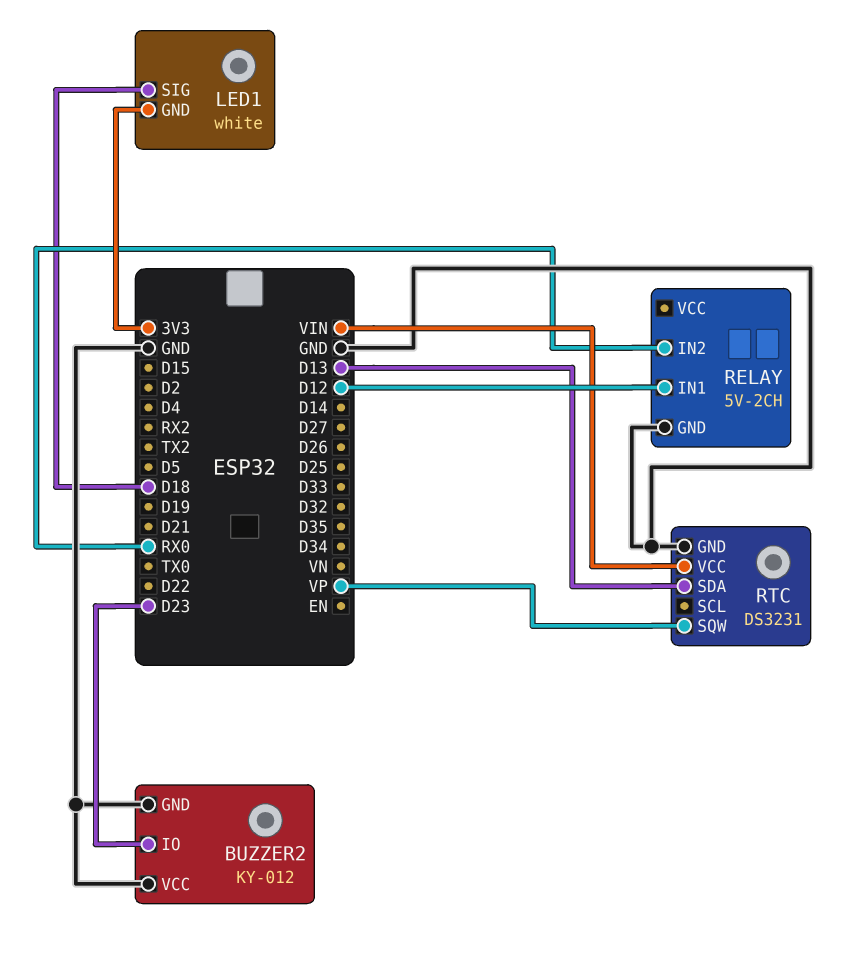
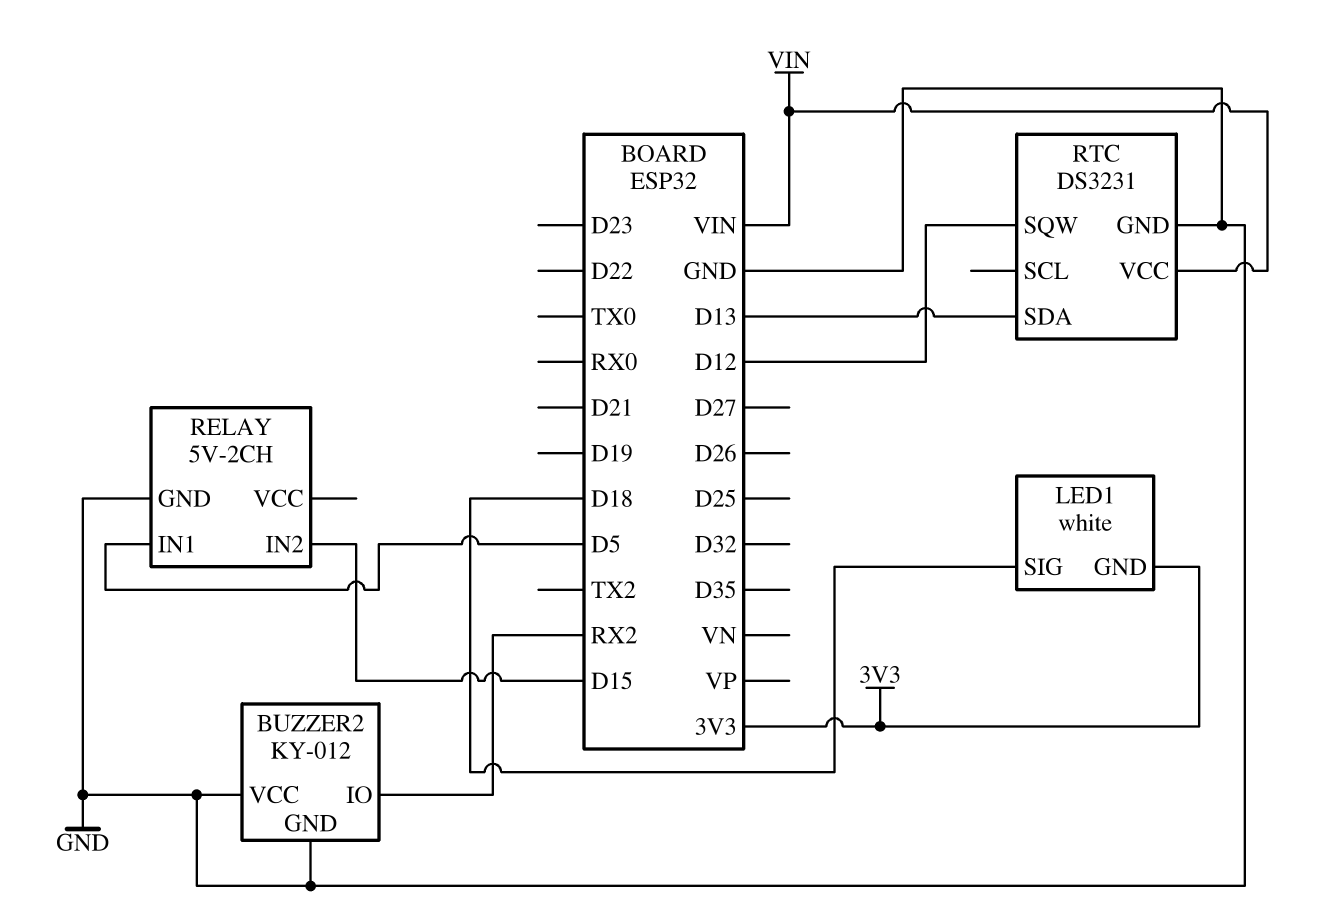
BUZZER2 pin IO: D23 -> RX2
RELAY pin IN1: D12 -> D5
RELAY pin IN2: RX0 -> D15
RTC pin SQW: VP -> D12

